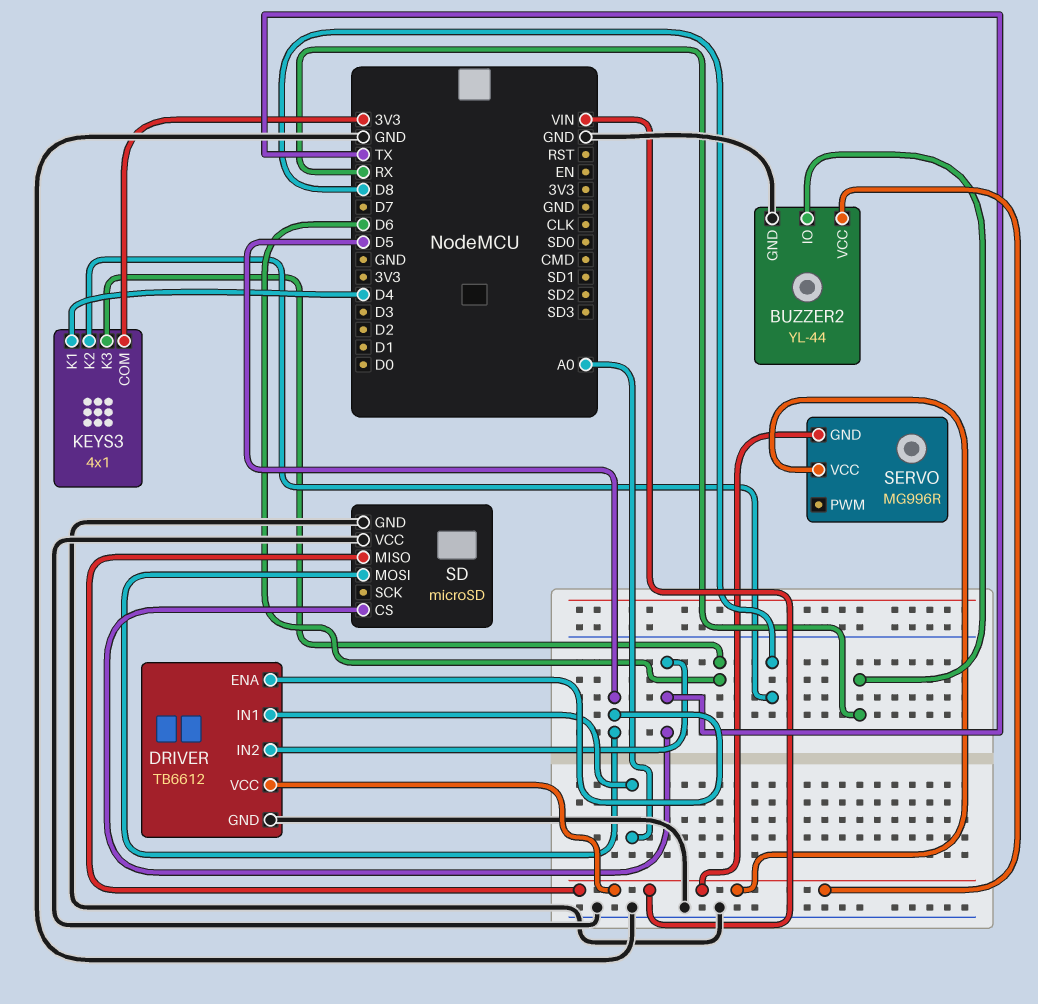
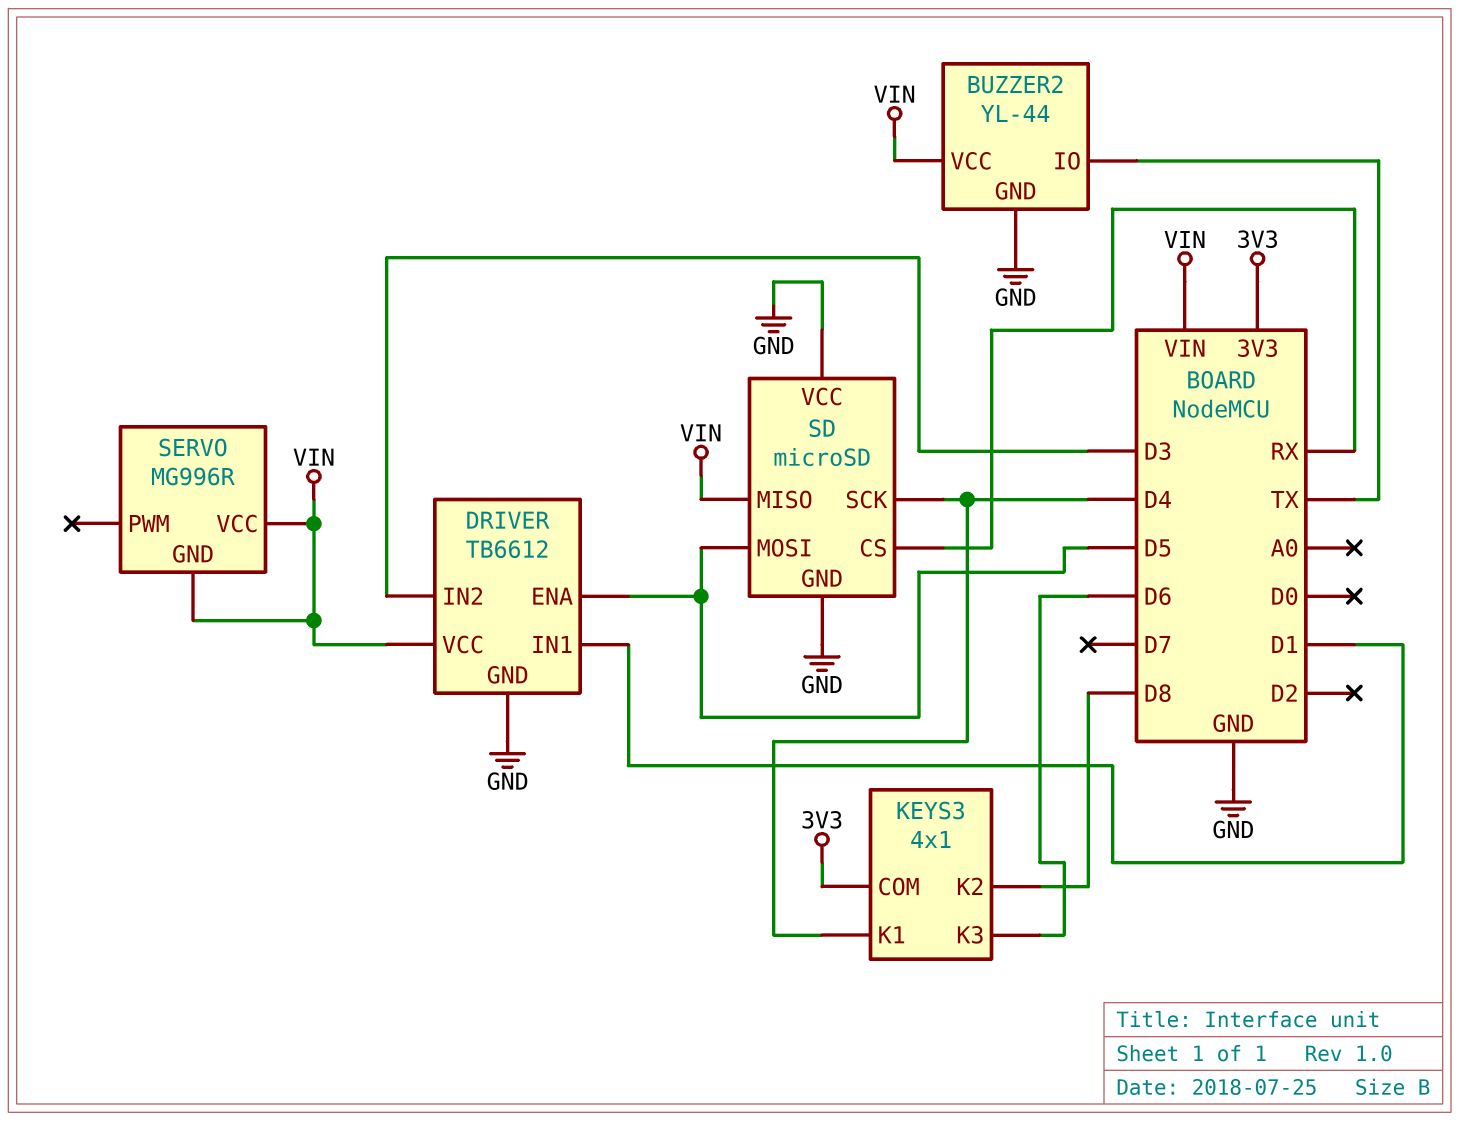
BUZZER2 pin IO: RX -> TX
DRIVER pin IN1: A0 -> D1
DRIVER pin IN2: TX -> D3
SD pin CS: TX -> RX
SD pin SCK: none -> D4

